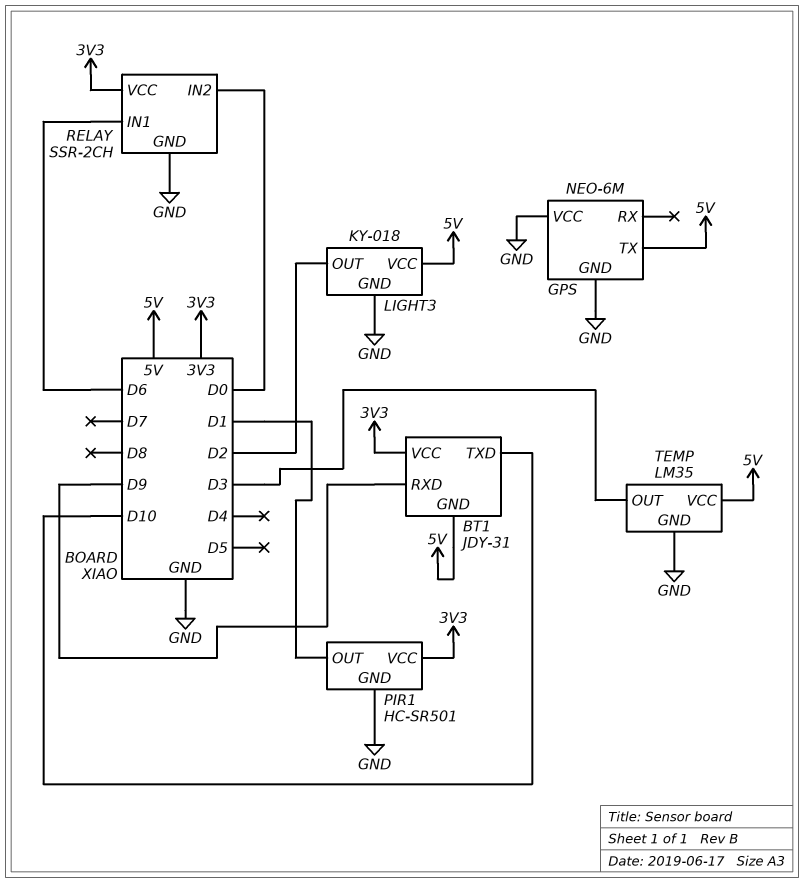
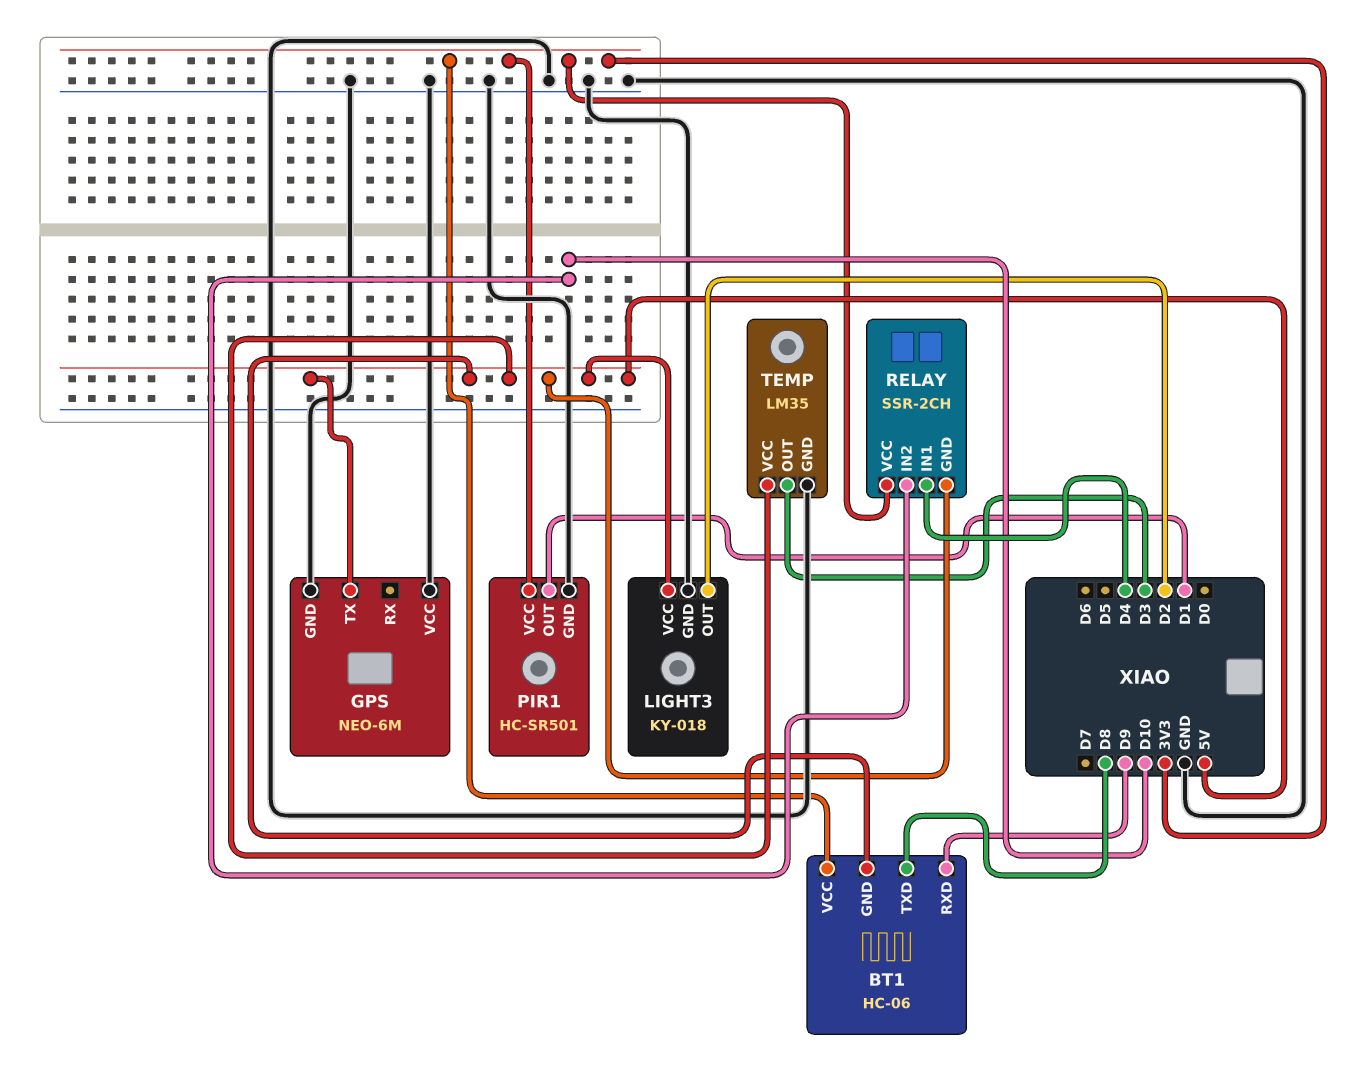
BT1: JDY-31 -> HC-06
BT1 pin TXD: D10 -> D8
RELAY pin GND: GND -> 5V
RELAY pin IN1: D6 -> D4
RELAY pin IN2: D0 -> D10

